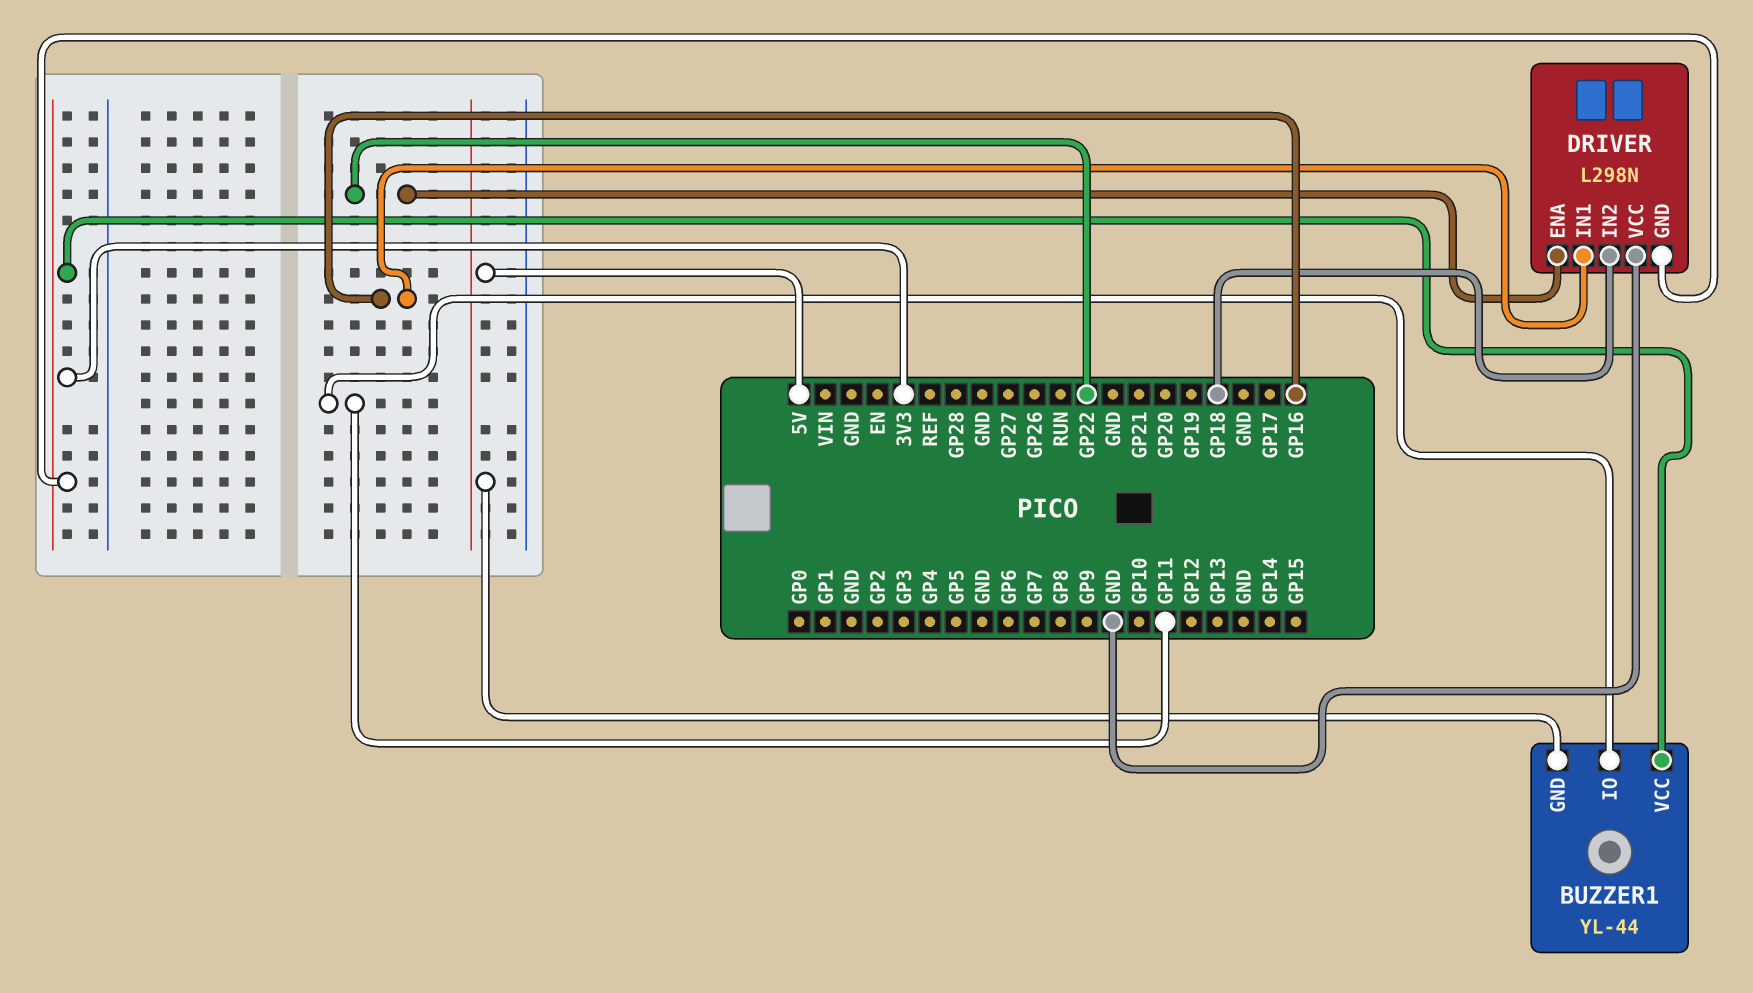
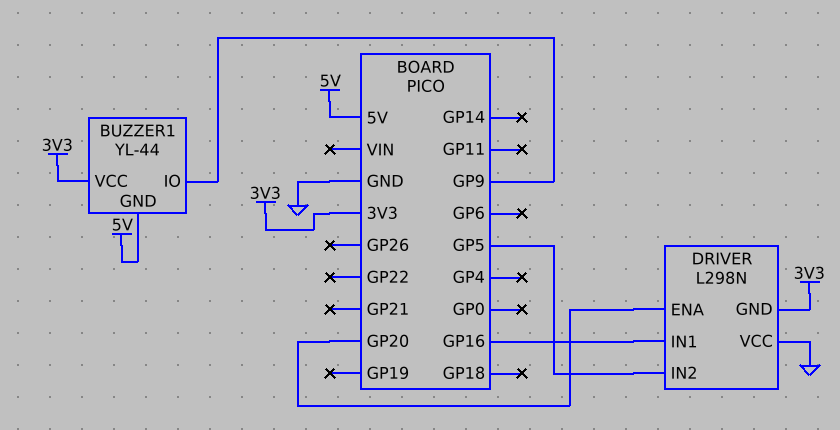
BUZZER1 pin IO: GP11 -> GP9
DRIVER pin ENA: GP22 -> GP20
DRIVER pin IN2: GP18 -> GP5

